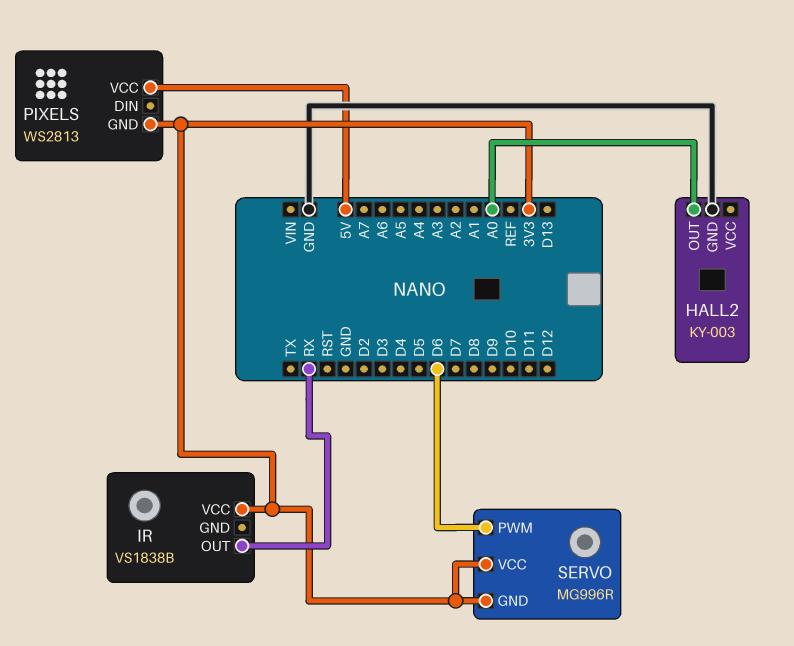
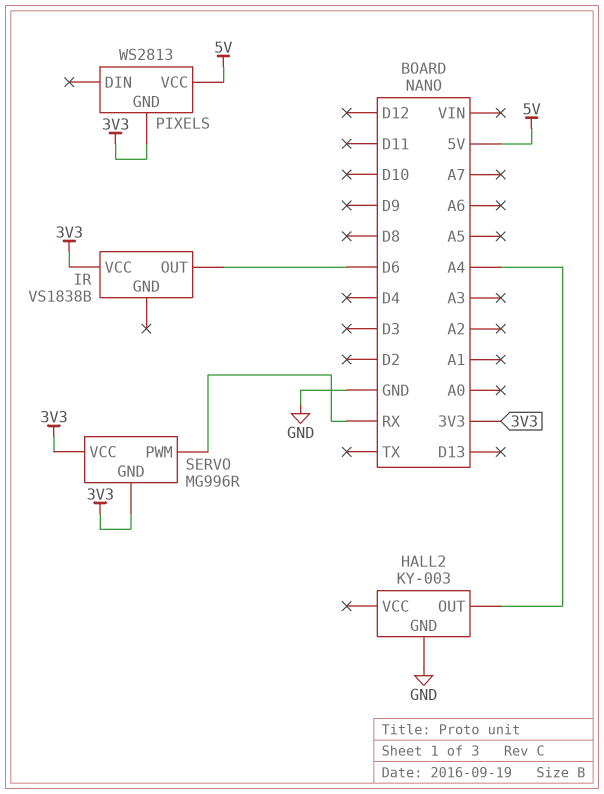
HALL2 pin OUT: A0 -> A4
IR pin OUT: RX -> D6
SERVO pin PWM: D6 -> RX

